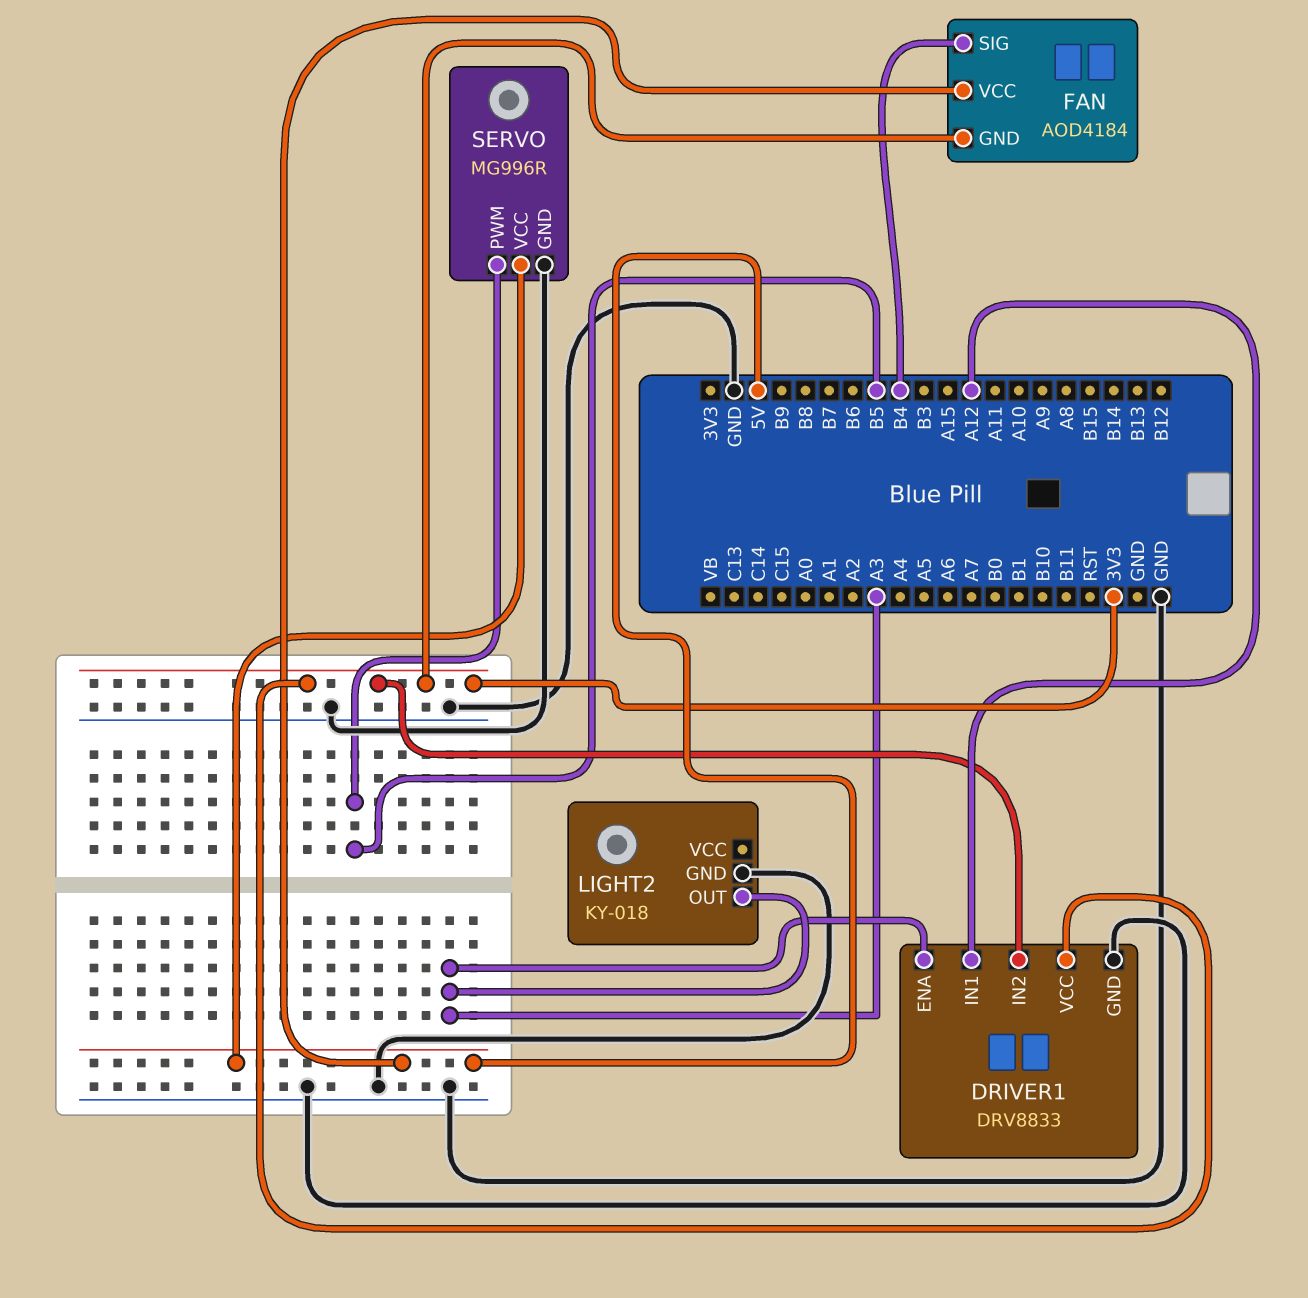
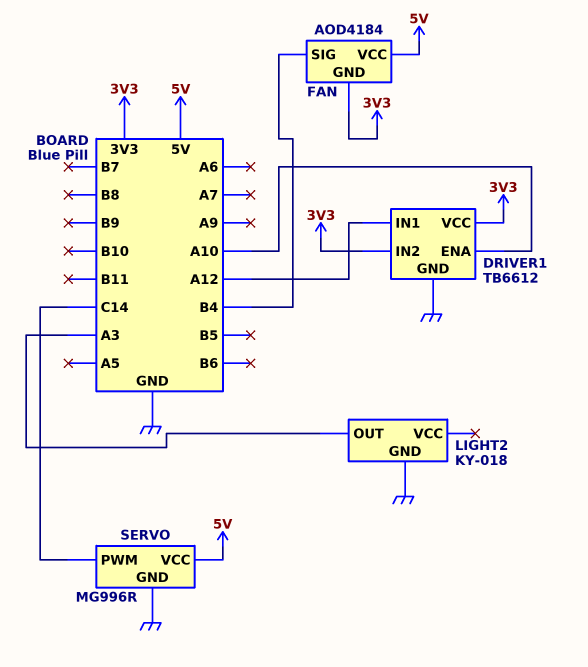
DRIVER1: DRV8833 -> TB6612
DRIVER1 pin ENA: A3 -> A10
SERVO pin PWM: B5 -> C14

